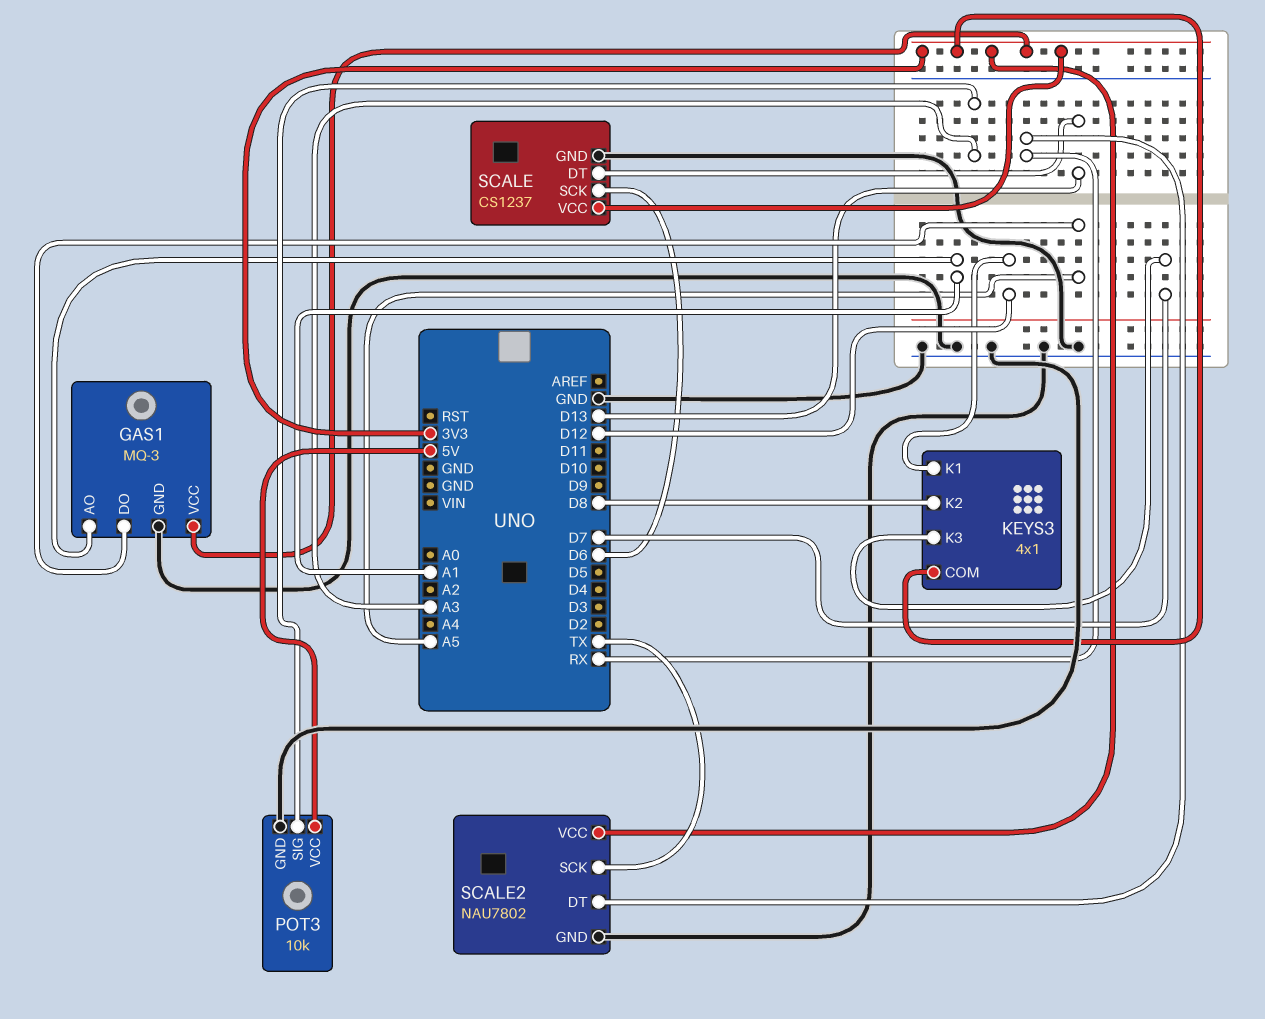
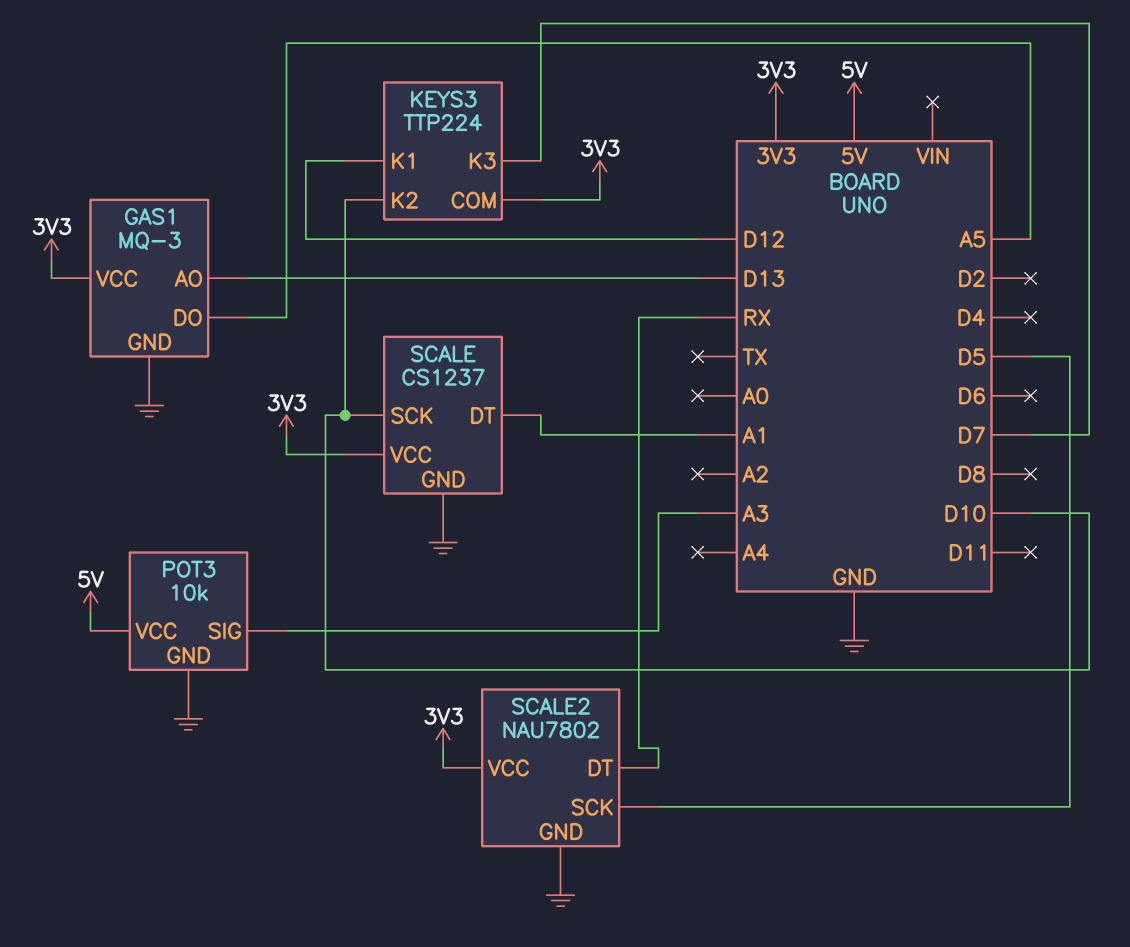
GAS1 pin AO: A1 -> D13
KEYS3: 4x1 -> TTP224
KEYS3 pin K2: D8 -> D10
SCALE pin DT: D13 -> A1
SCALE pin SCK: D6 -> D10
SCALE2 pin SCK: TX -> D5

